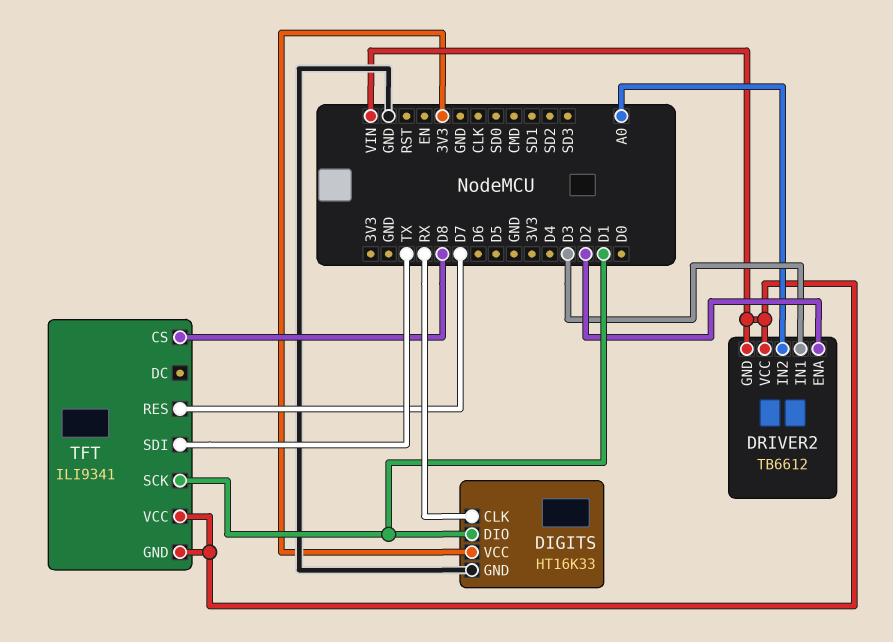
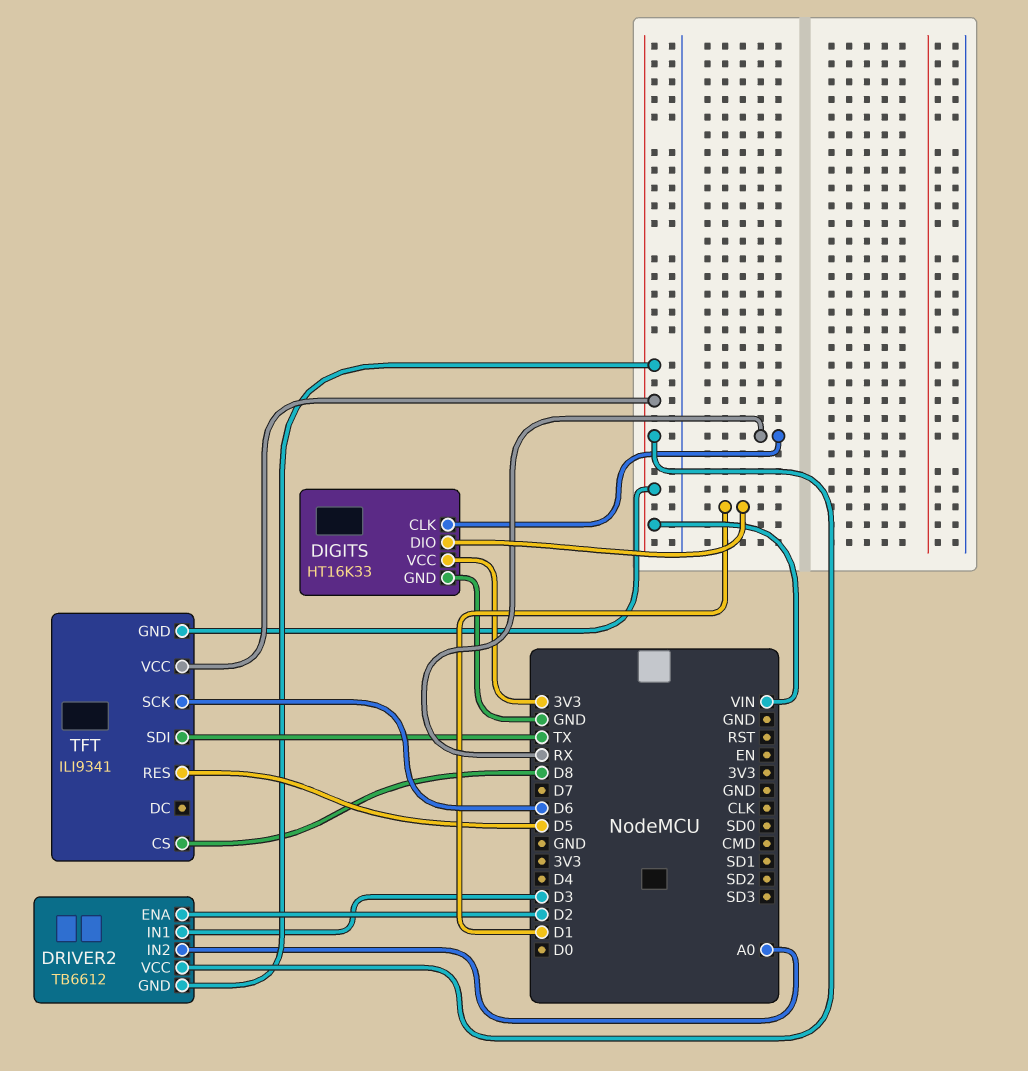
TFT pin RES: D7 -> D5
TFT pin SCK: D1 -> D6

